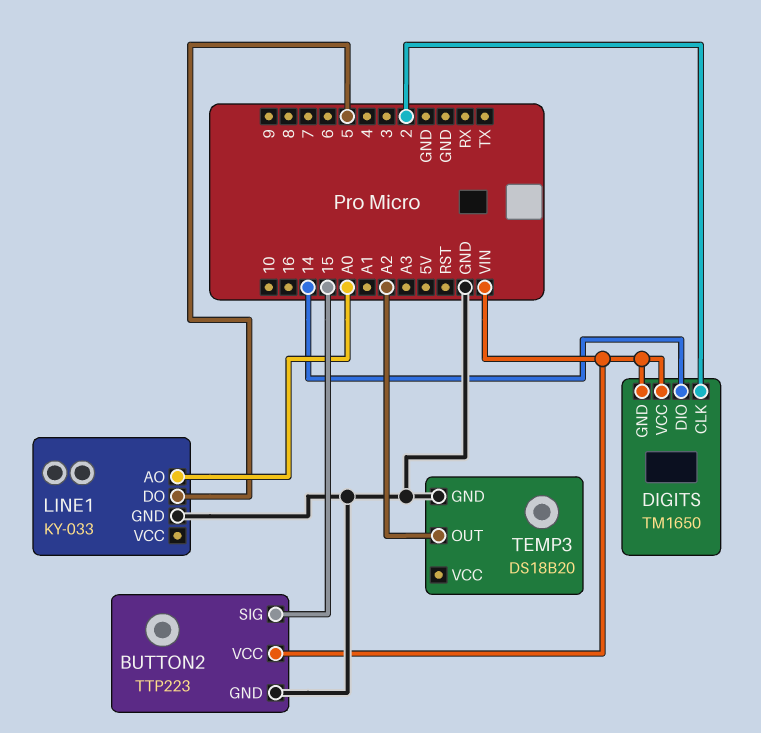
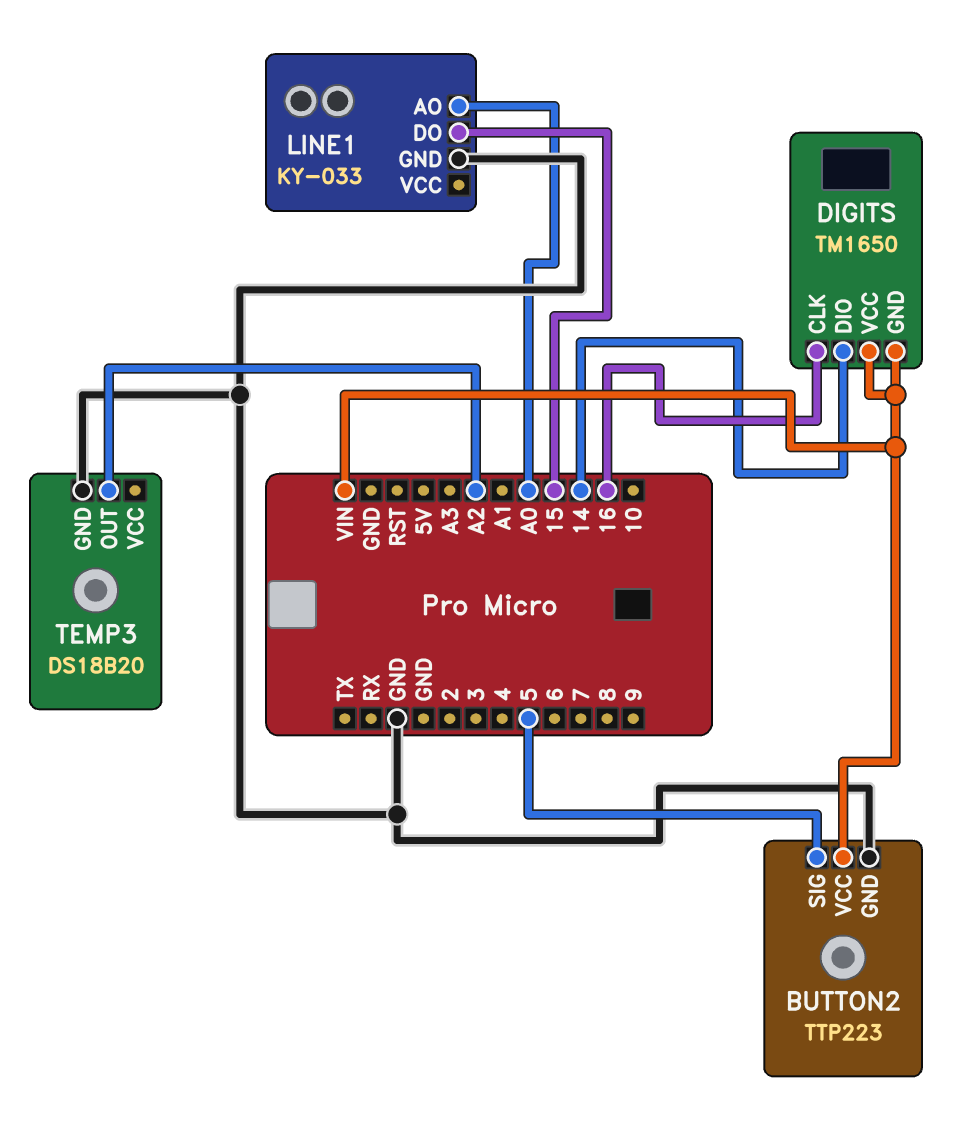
BUTTON2 pin SIG: 15 -> 5
DIGITS pin CLK: 2 -> 16
LINE1 pin DO: 5 -> 15

